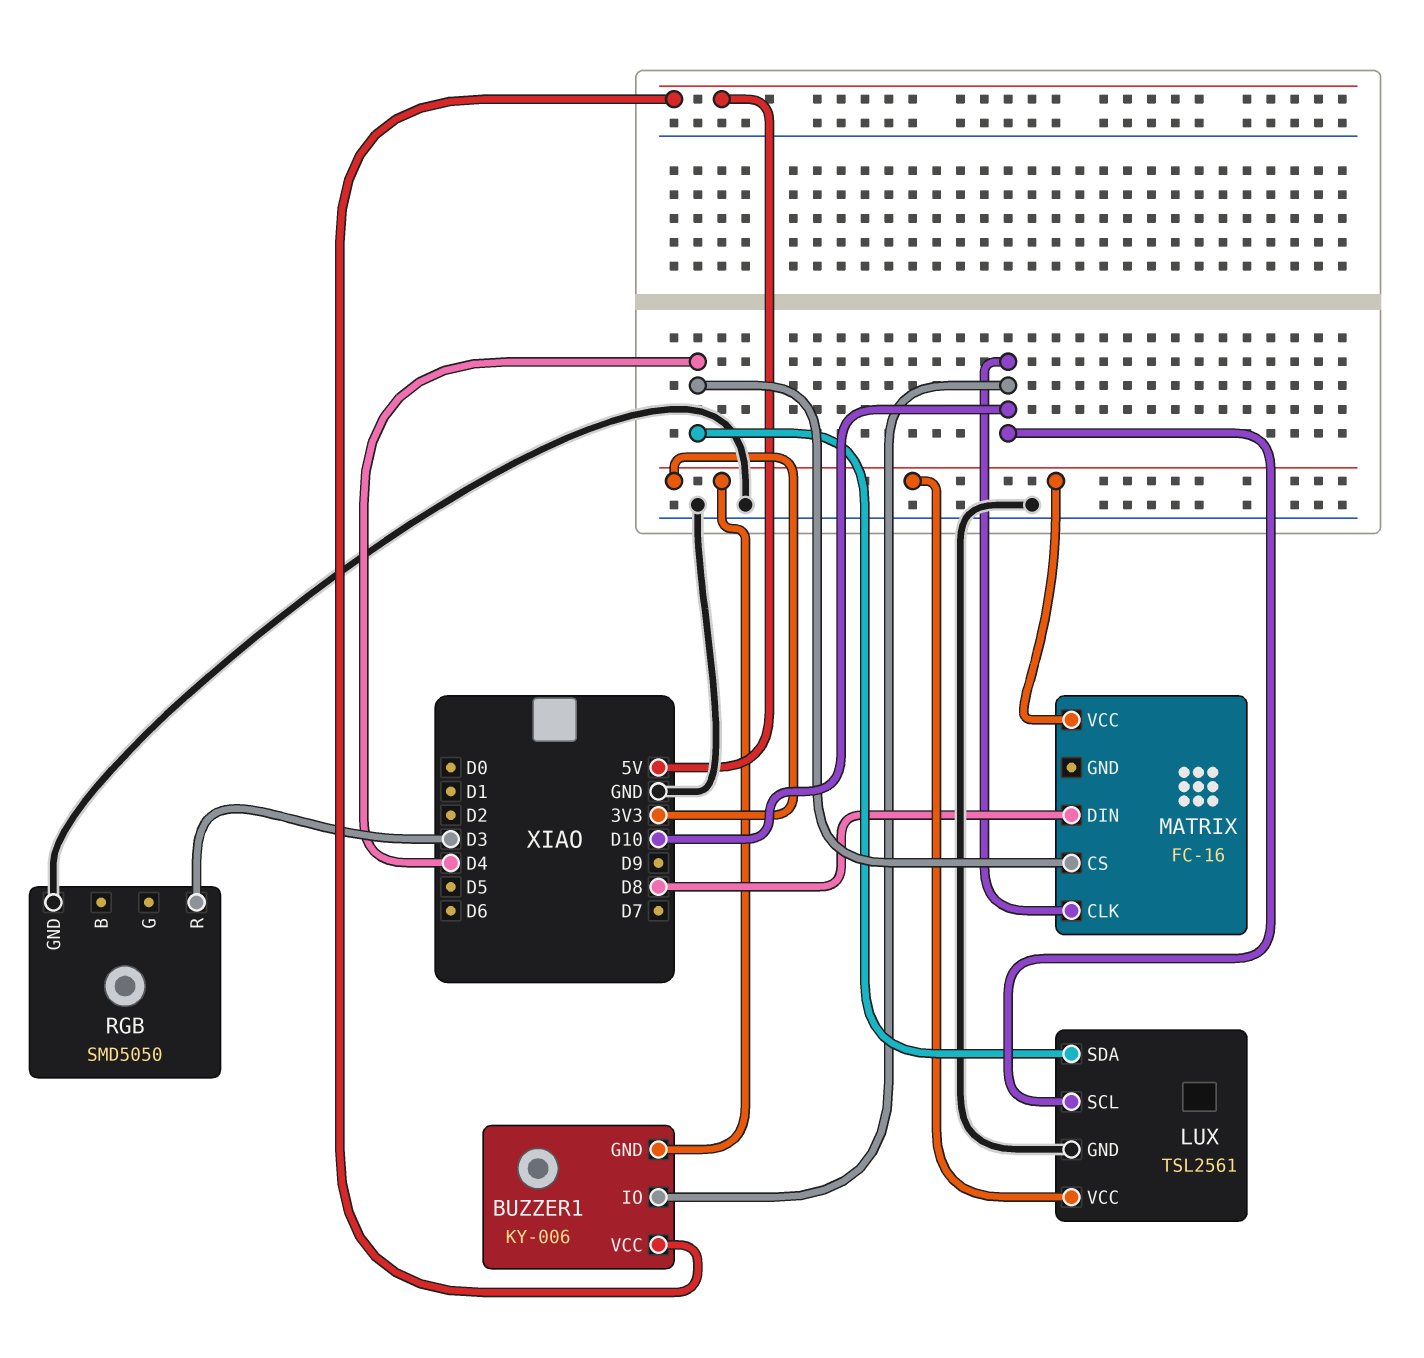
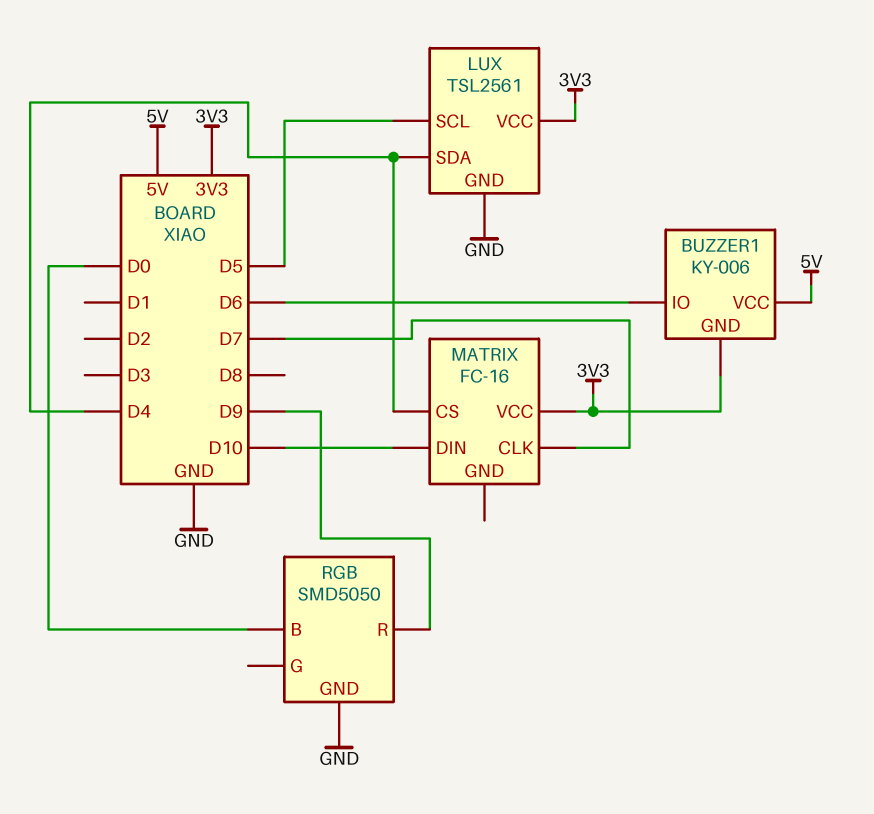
BUZZER1 pin IO: D10 -> D6
LUX pin SCL: D10 -> D5
MATRIX pin CLK: D10 -> D7
MATRIX pin DIN: D8 -> D10
RGB pin B: none -> D0
RGB pin R: D3 -> D9

